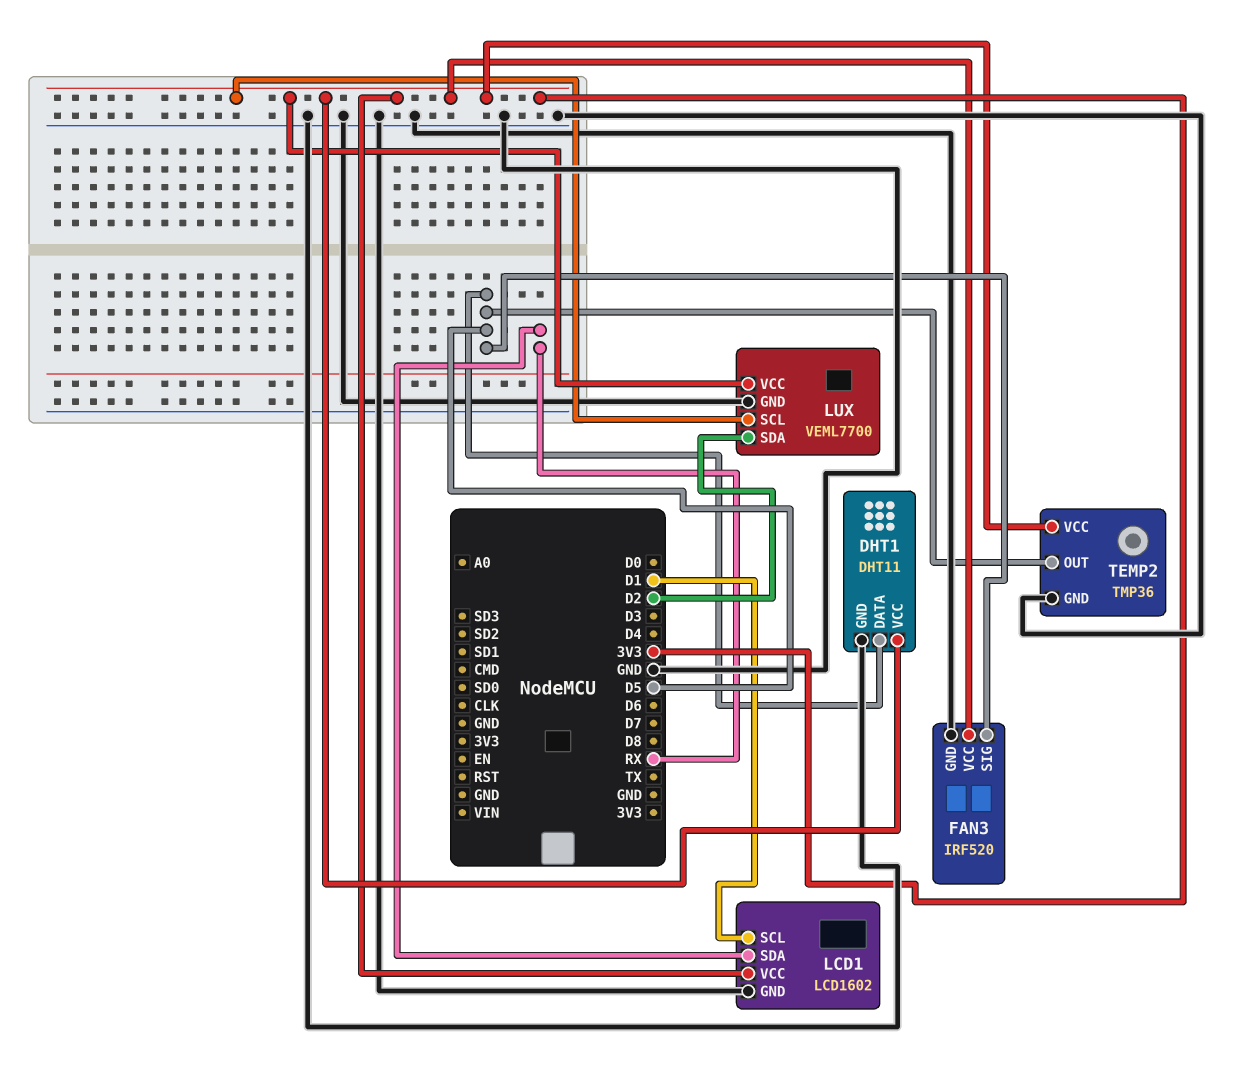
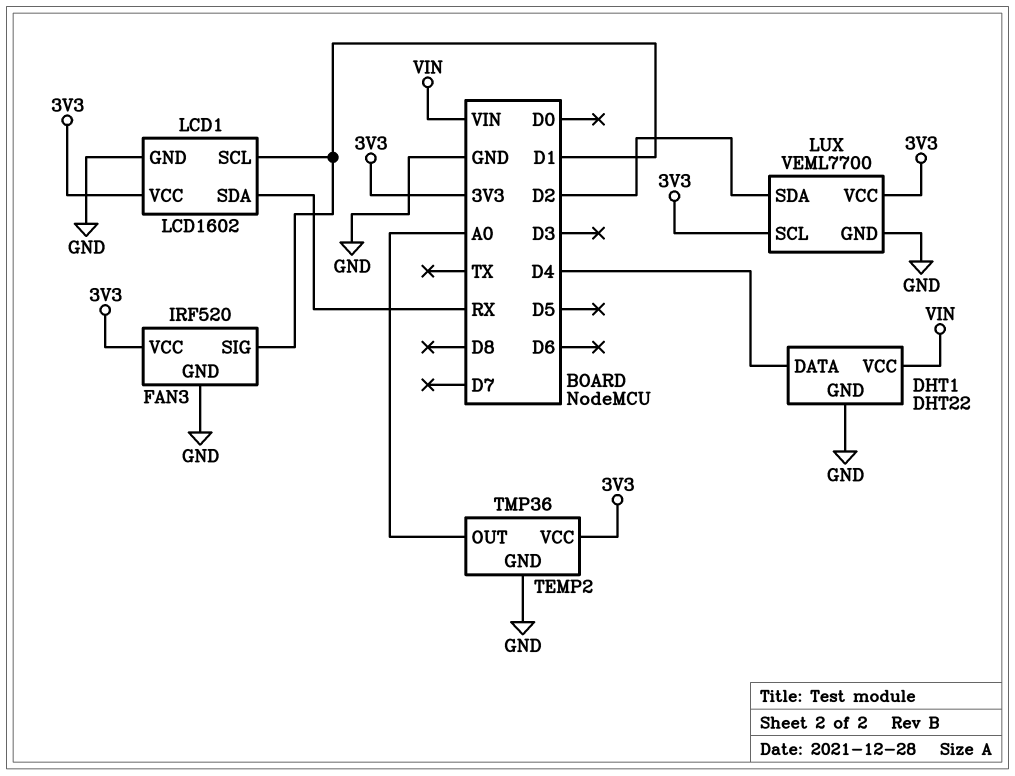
DHT1: DHT11 -> DHT22
DHT1 pin DATA: D5 -> D4
DHT1 pin VCC: 3V3 -> VIN
FAN3 pin SIG: D5 -> D1
TEMP2 pin OUT: D5 -> A0

